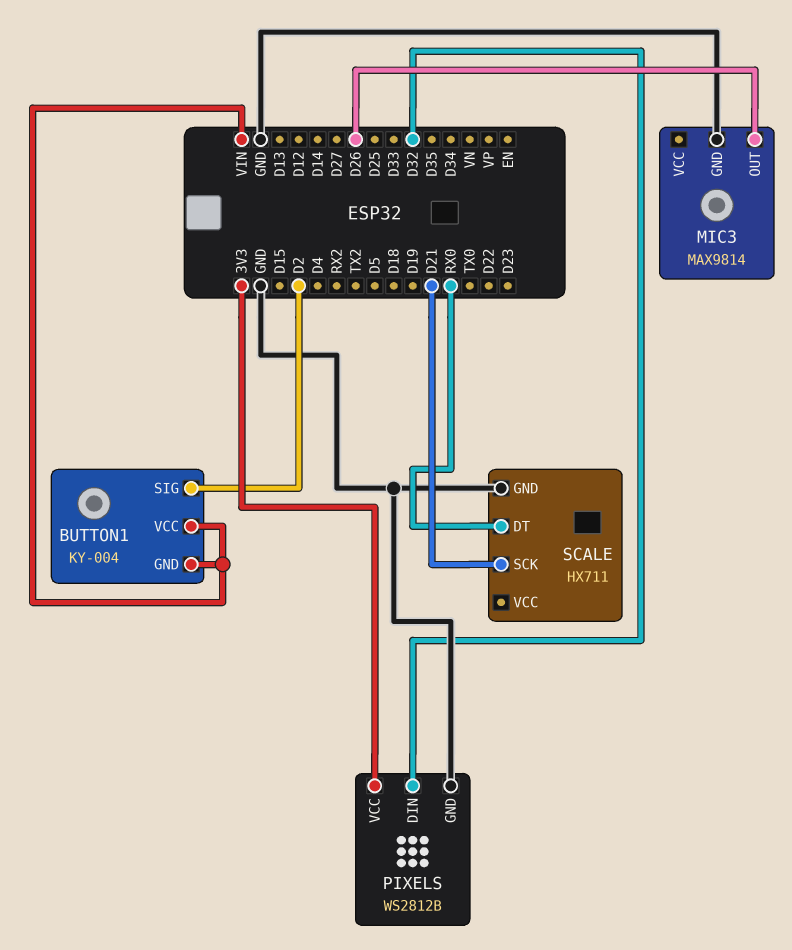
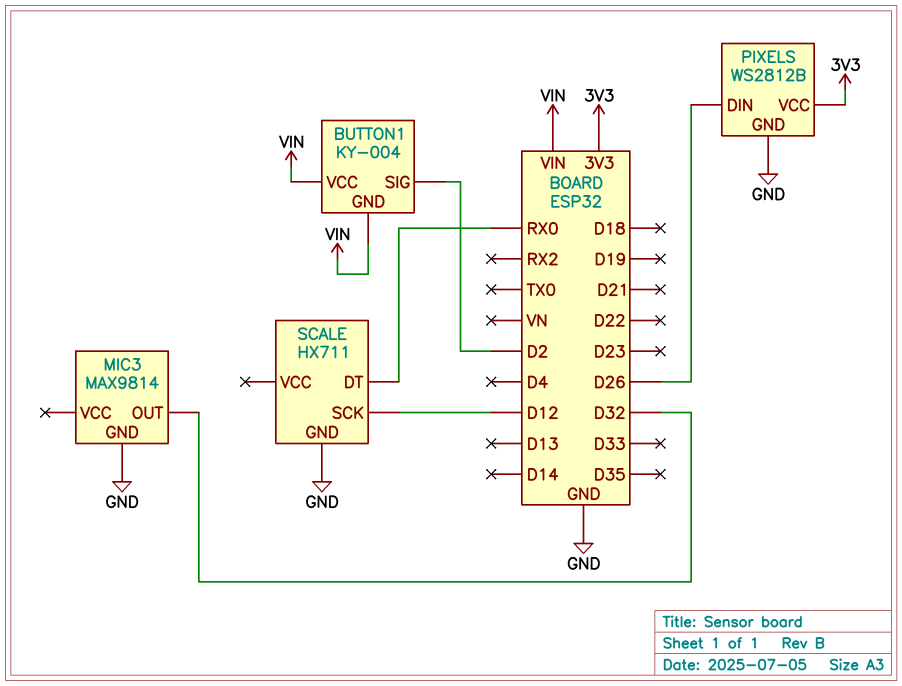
MIC3 pin OUT: D26 -> D32
PIXELS pin DIN: D32 -> D26
SCALE pin SCK: D21 -> D12

